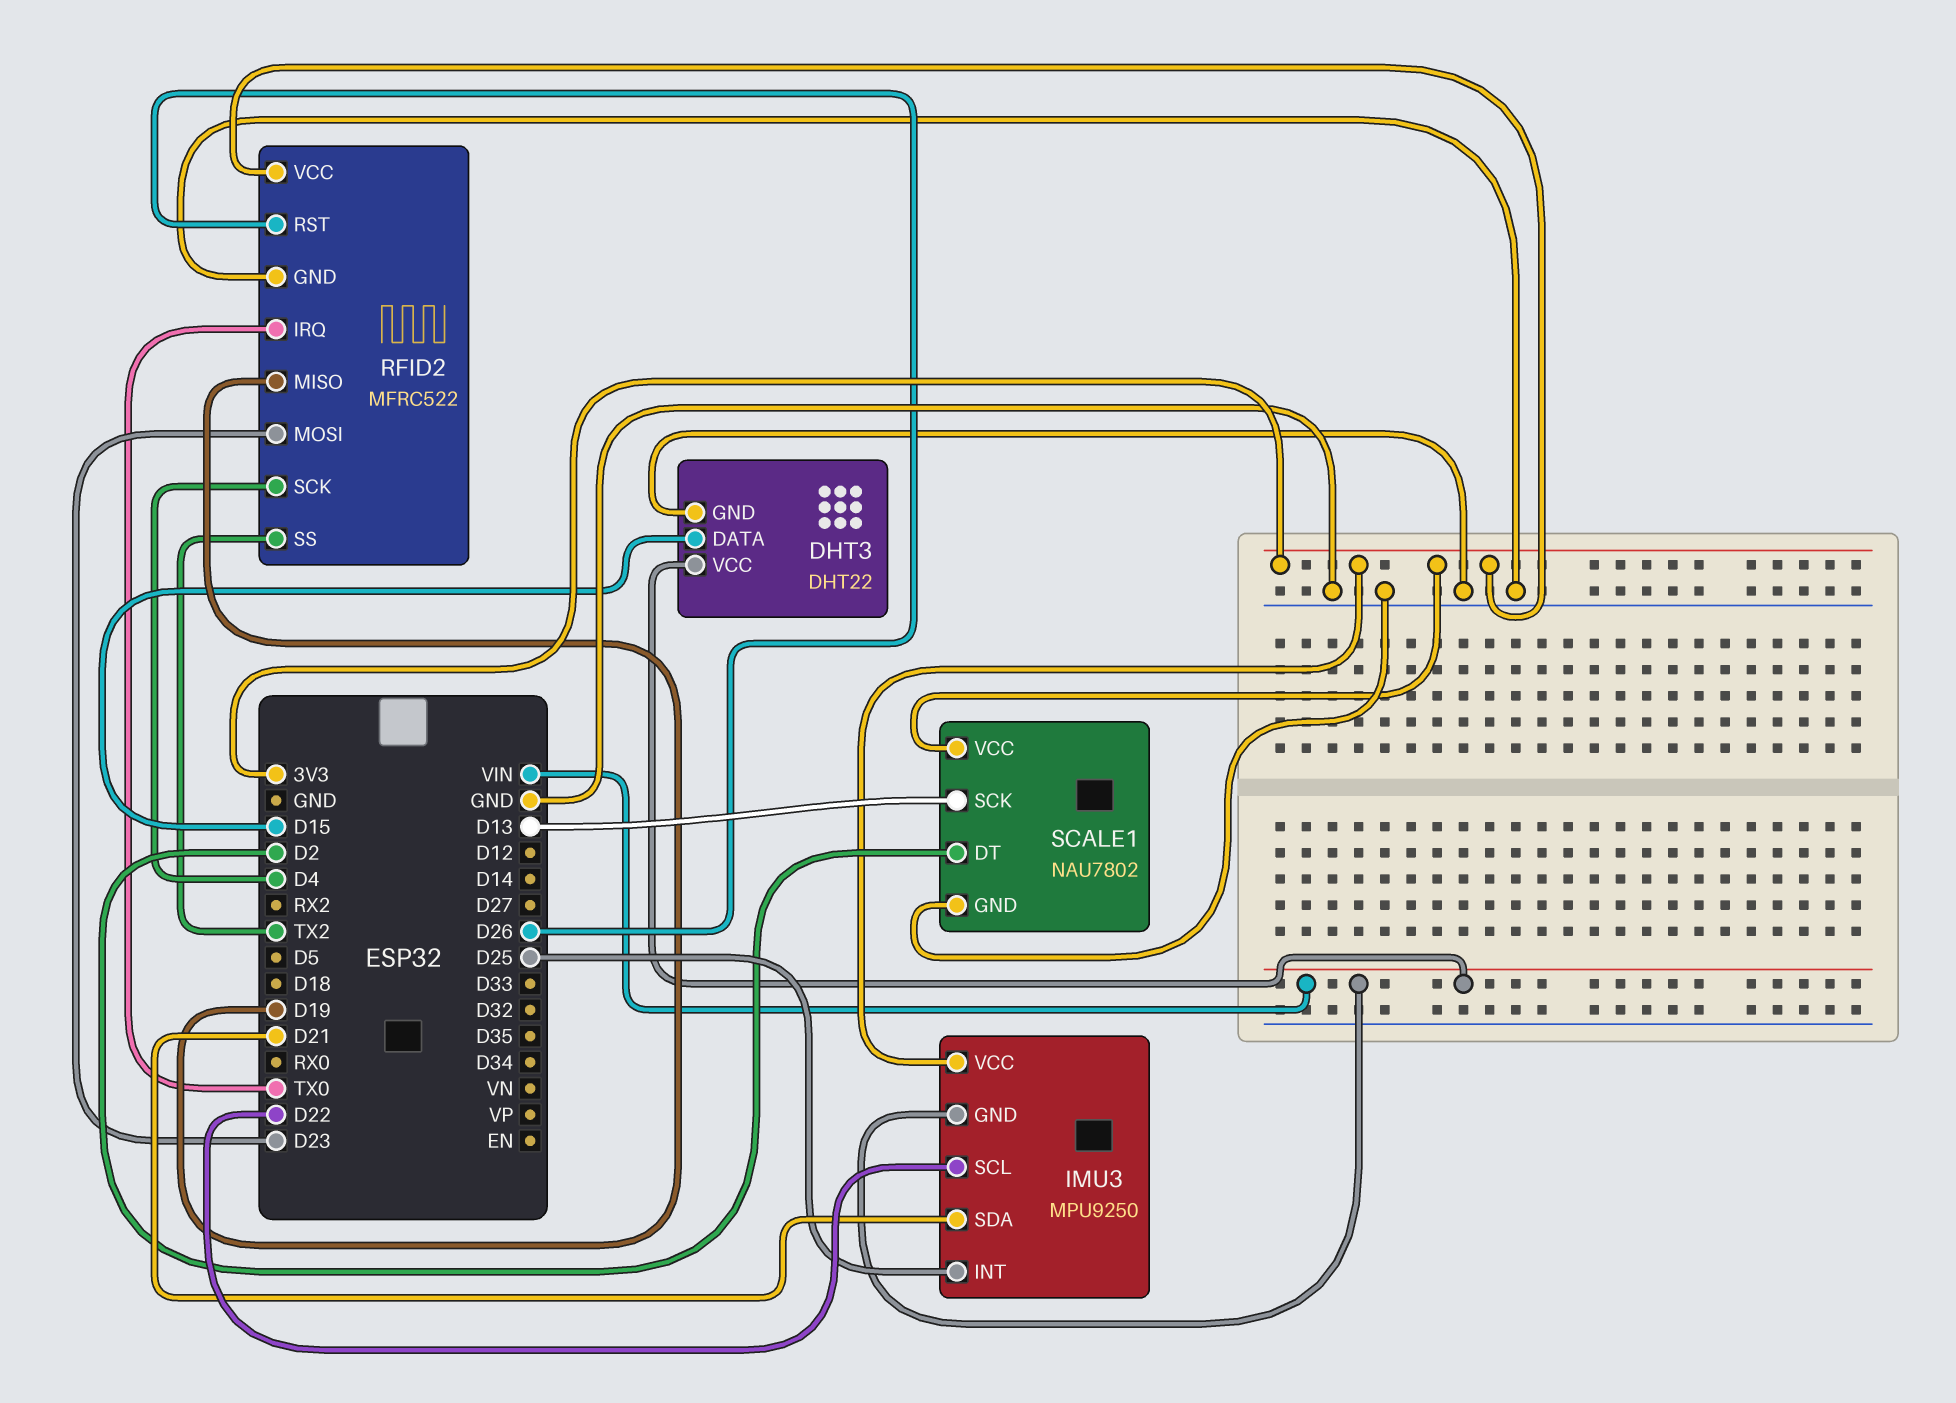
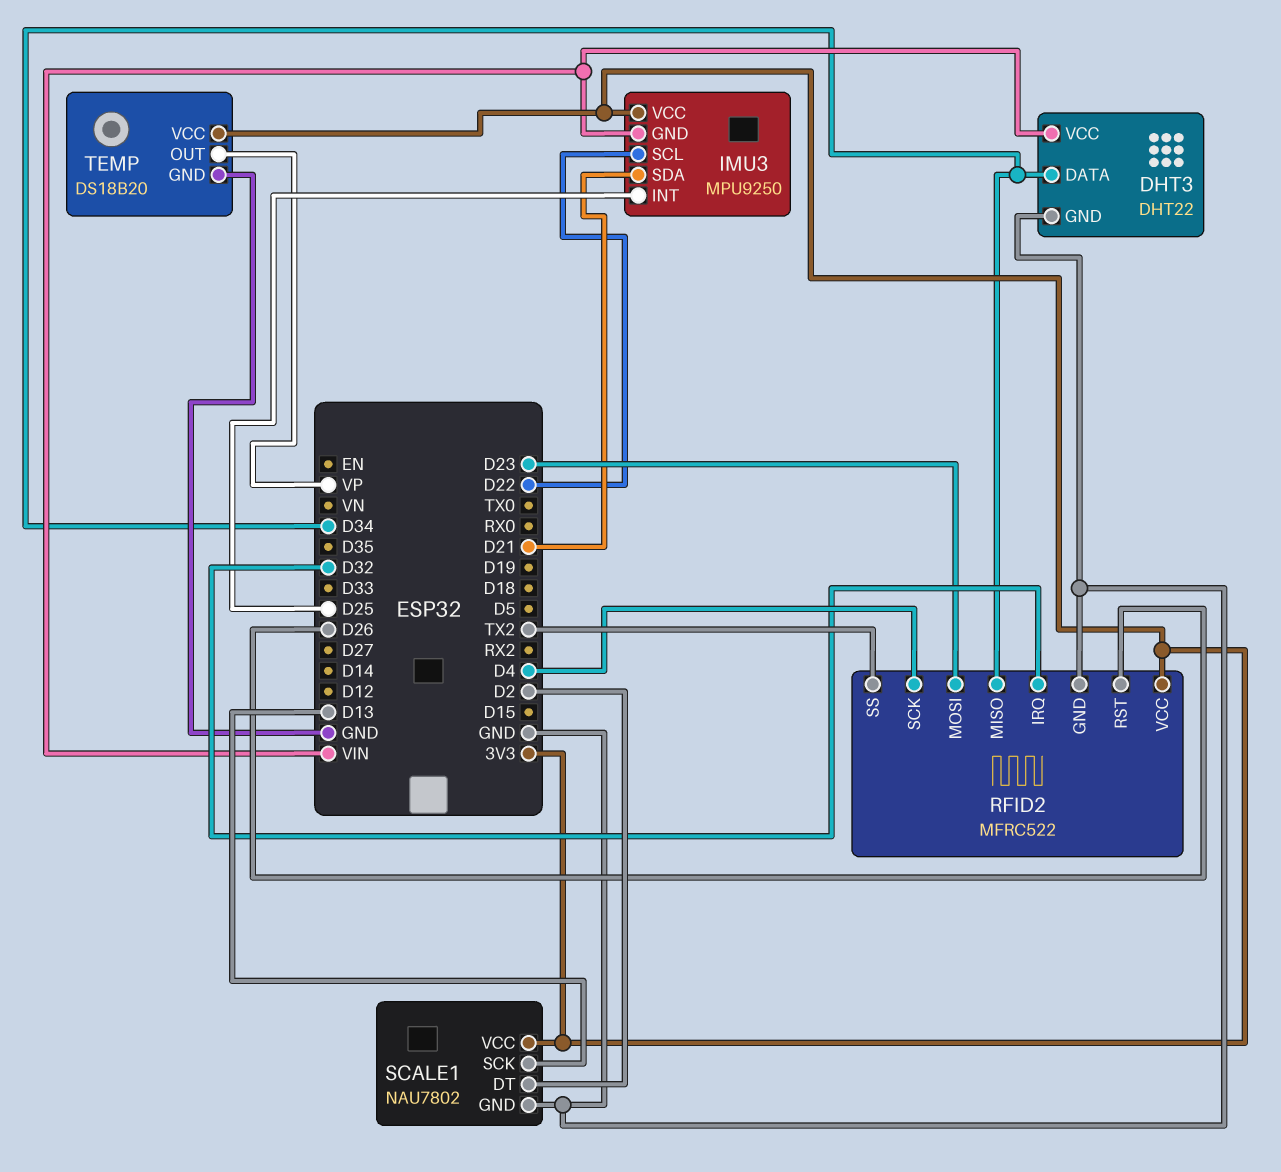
DHT3 pin DATA: D15 -> D34
RFID2 pin IRQ: TX0 -> D32
RFID2 pin MISO: D19 -> D34
TEMP: none -> DS18B20
TEMP pin GND: none -> GND
TEMP pin OUT: none -> VP
TEMP pin VCC: none -> 3V3

